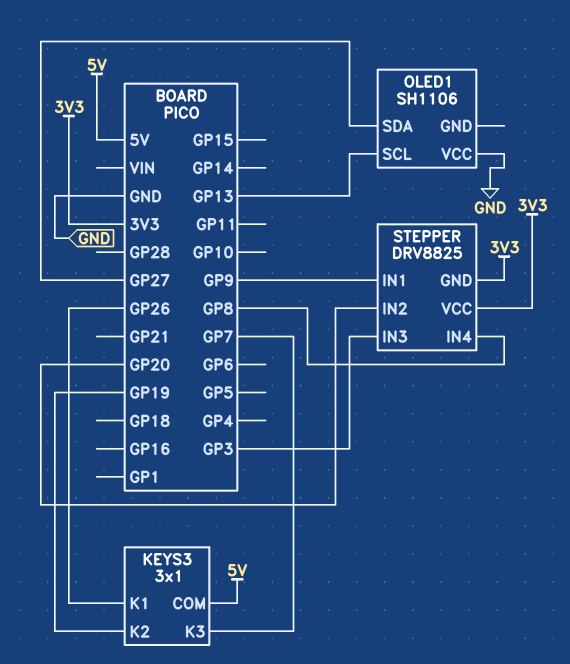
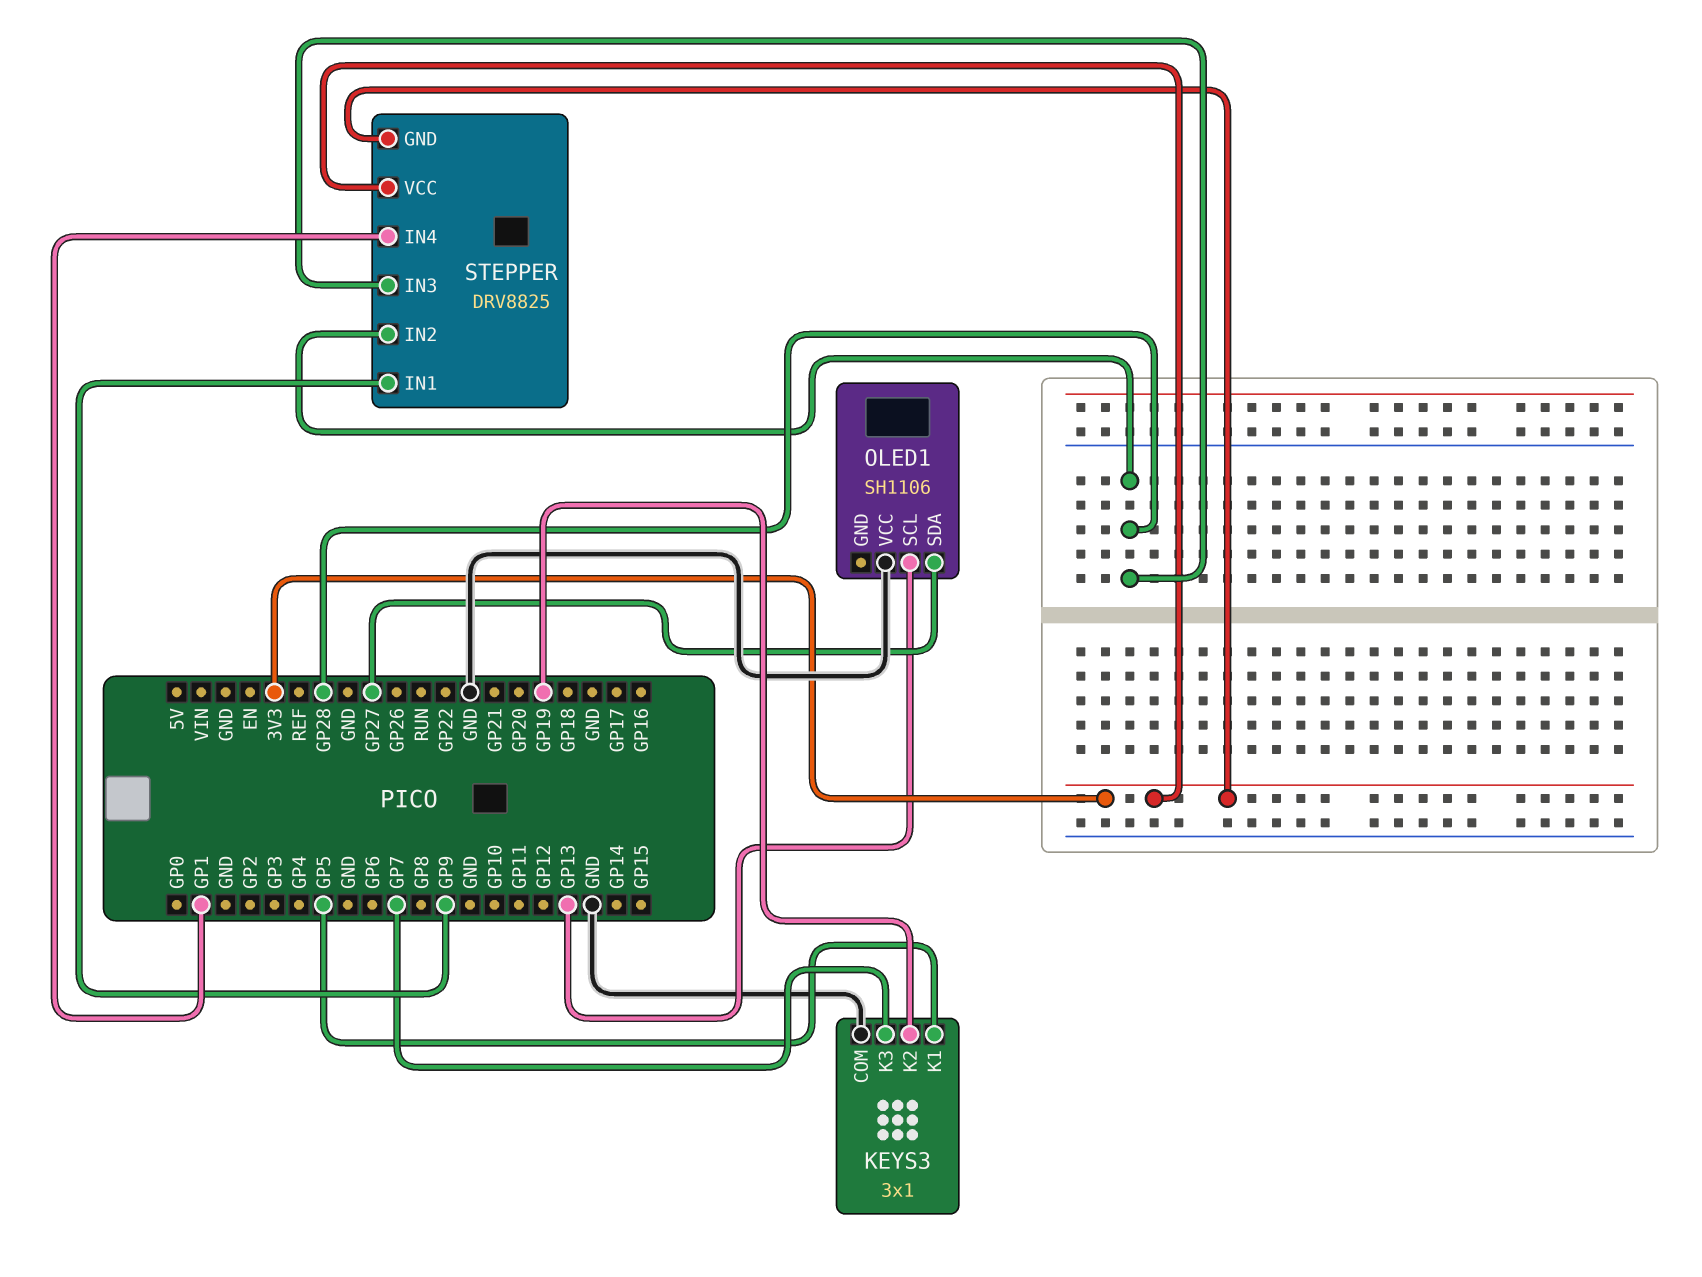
KEYS3 pin COM: 5V -> GND
KEYS3 pin K1: GP26 -> GP5
STEPPER pin IN2: GP20 -> GP28
STEPPER pin IN3: GP3 -> GP28
STEPPER pin IN4: GP8 -> GP1

